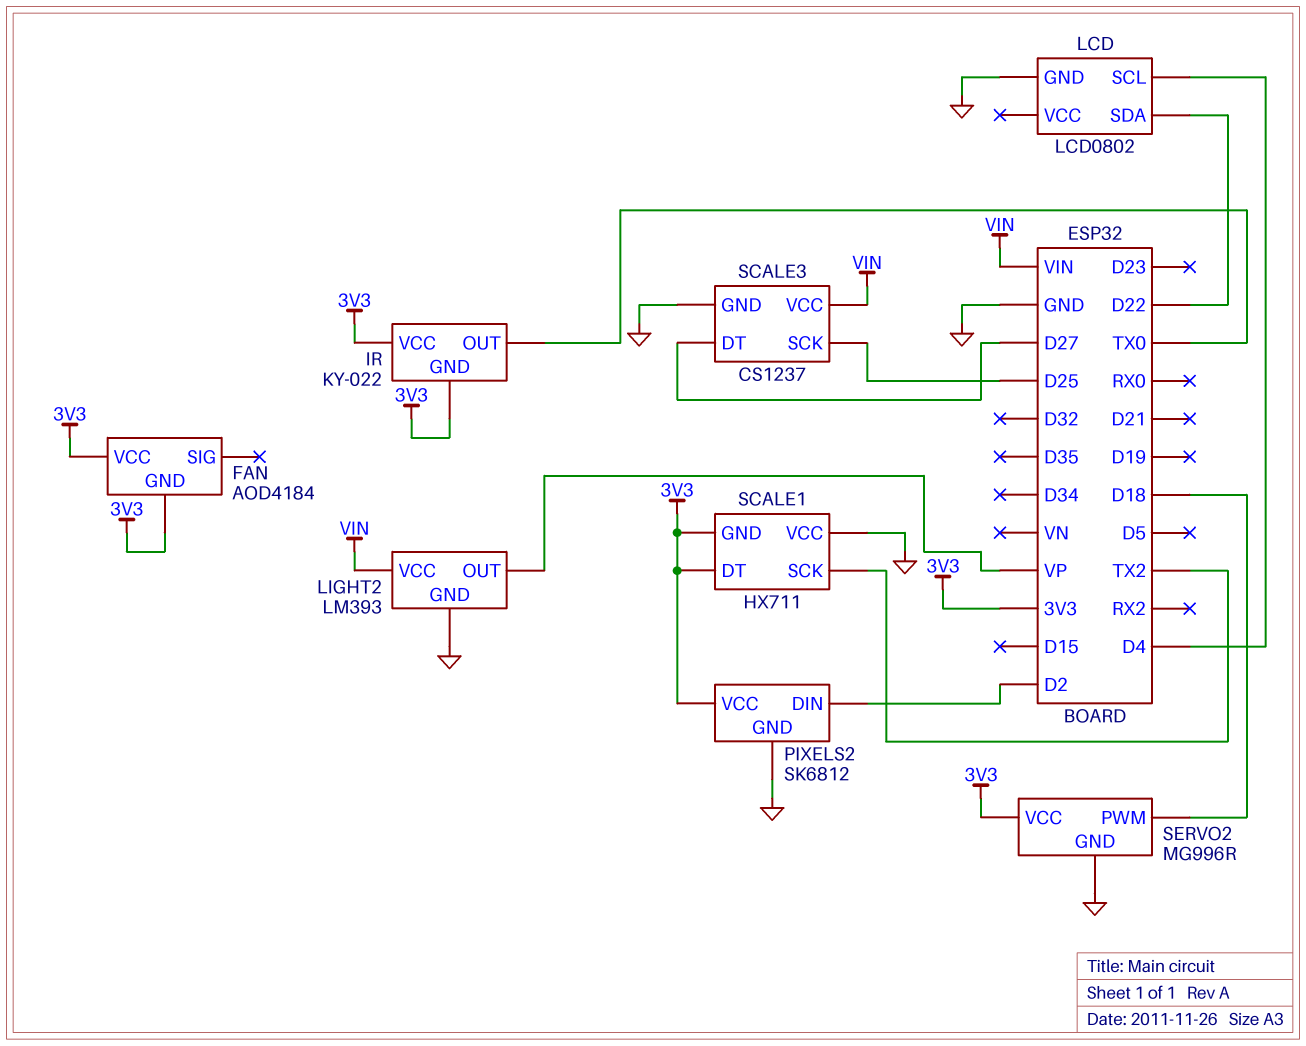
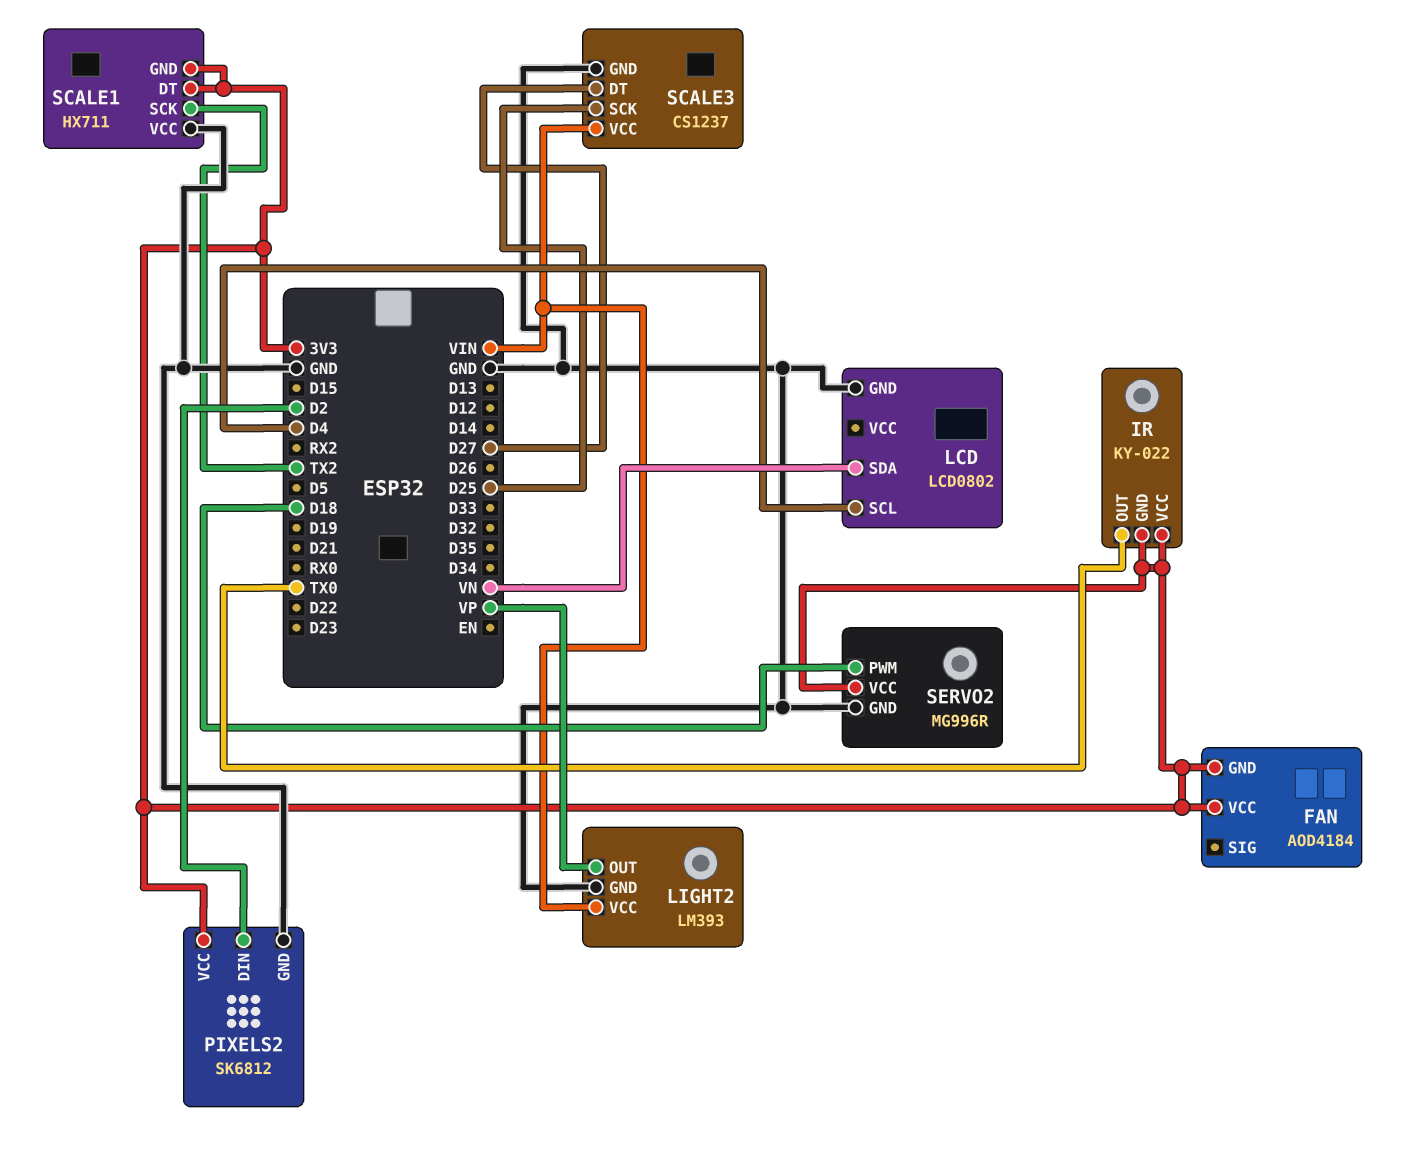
LCD pin SDA: D22 -> VN

